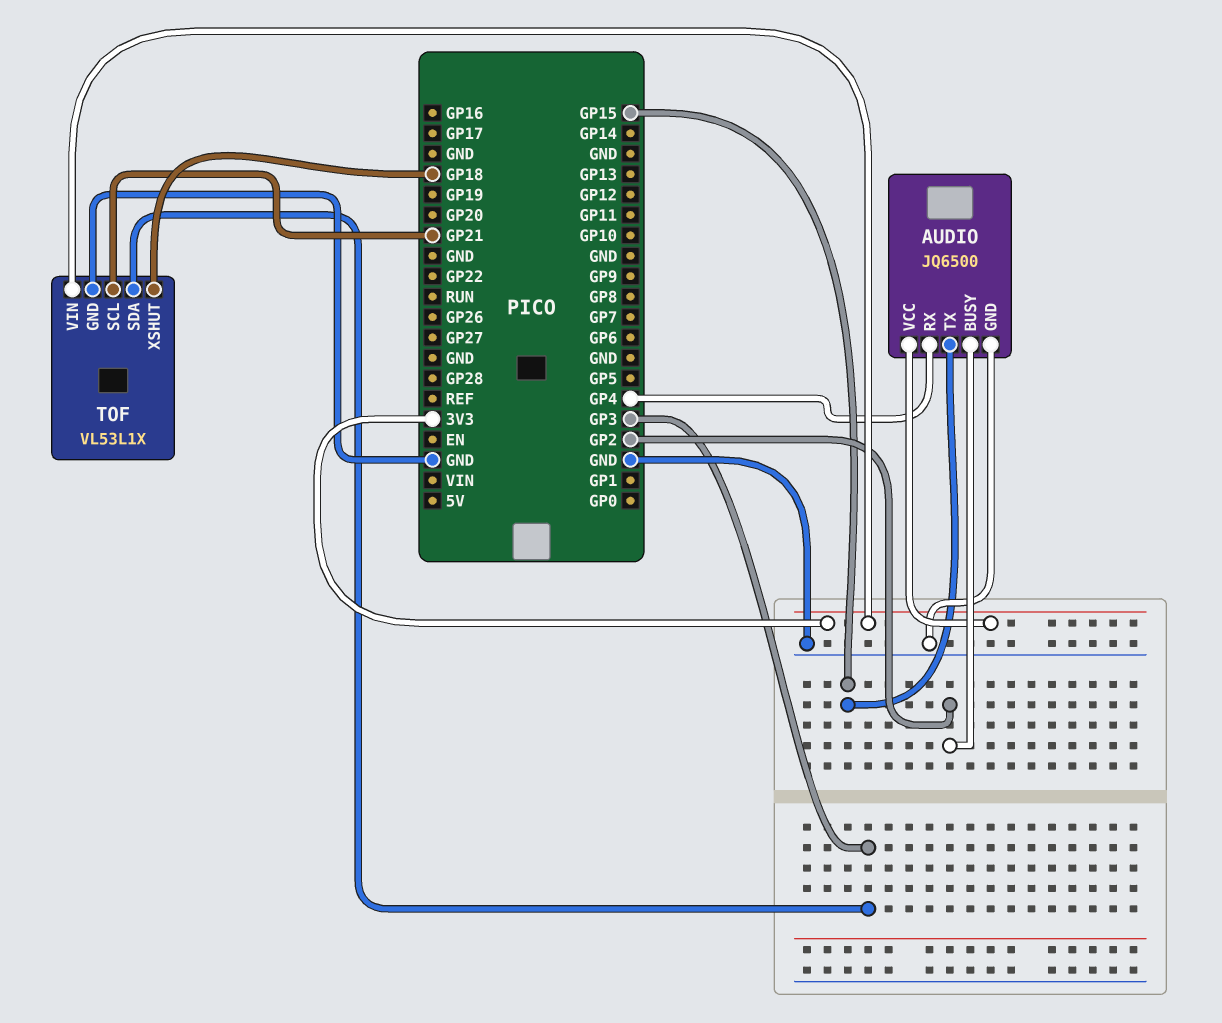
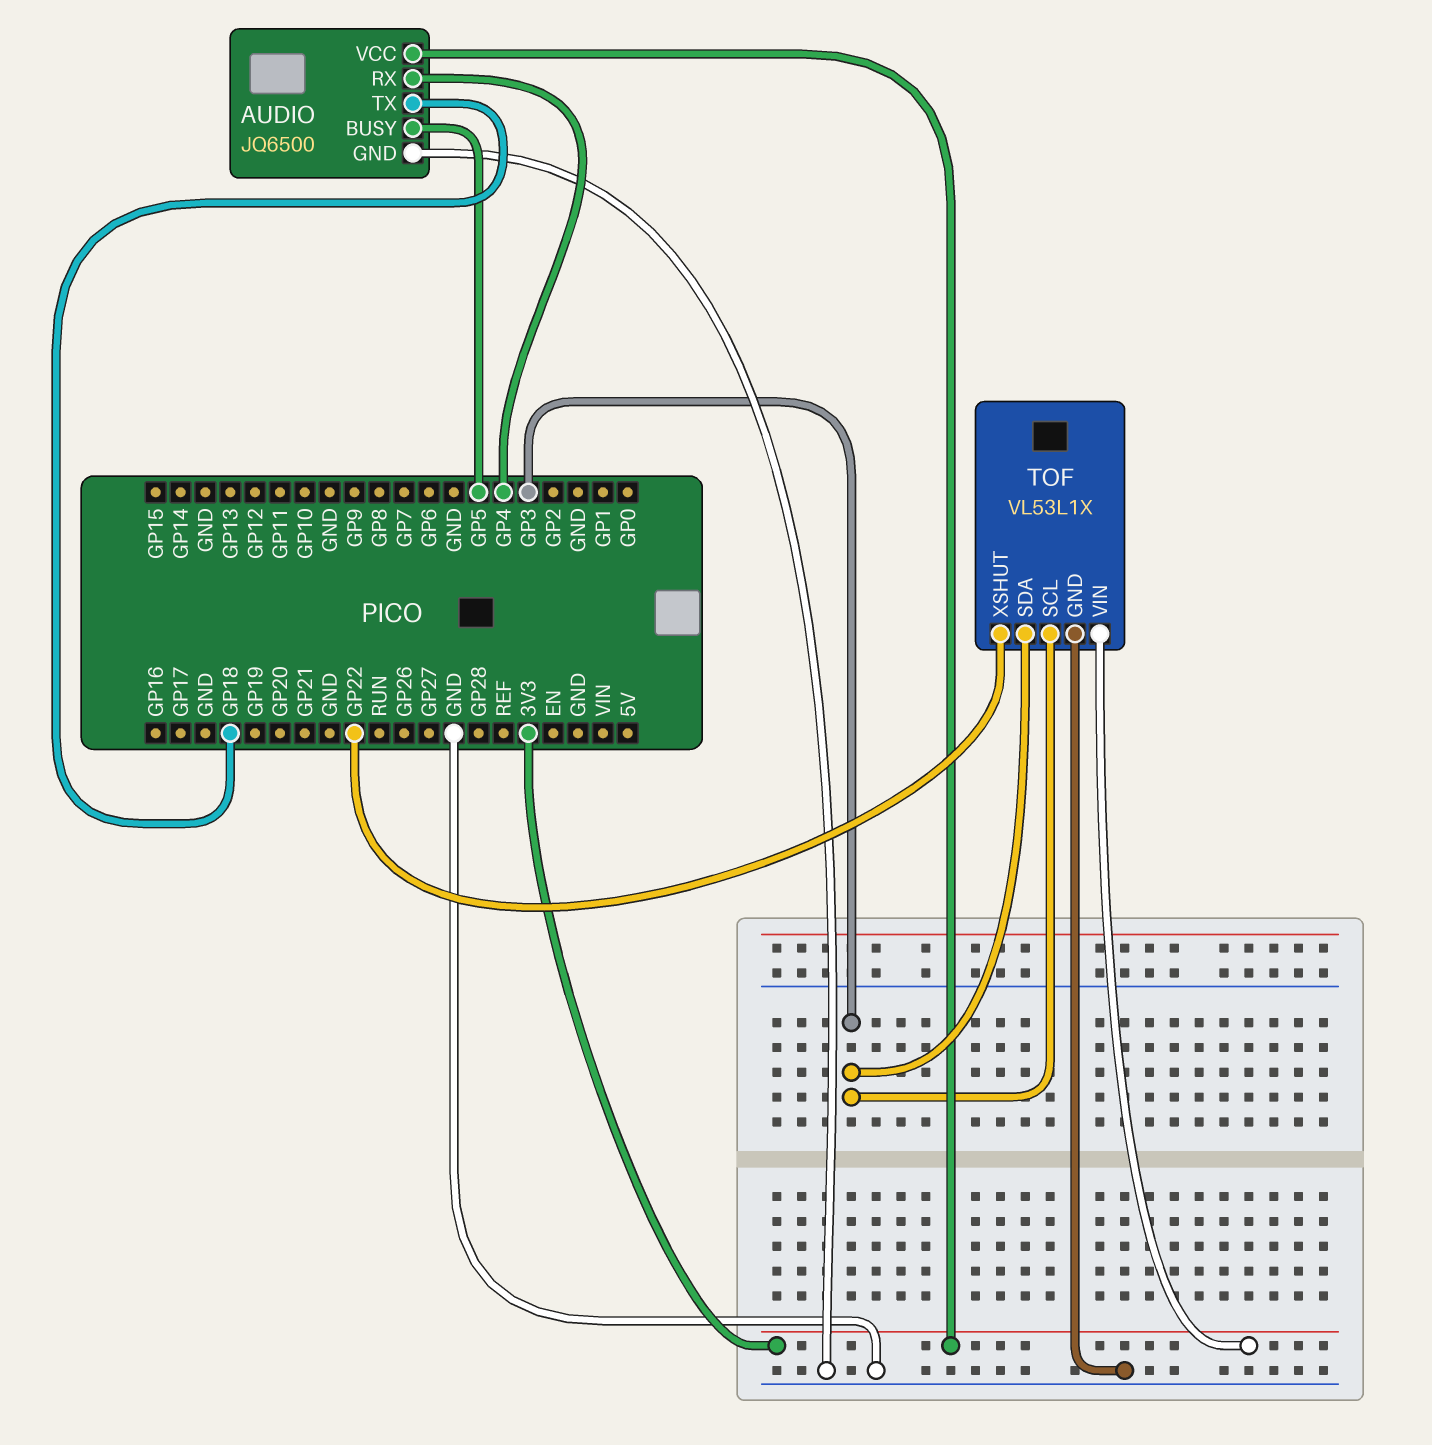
AUDIO pin BUSY: GP2 -> GP5
AUDIO pin TX: GP15 -> GP18
TOF pin SCL: GP21 -> GP3
TOF pin XSHUT: GP18 -> GP22

